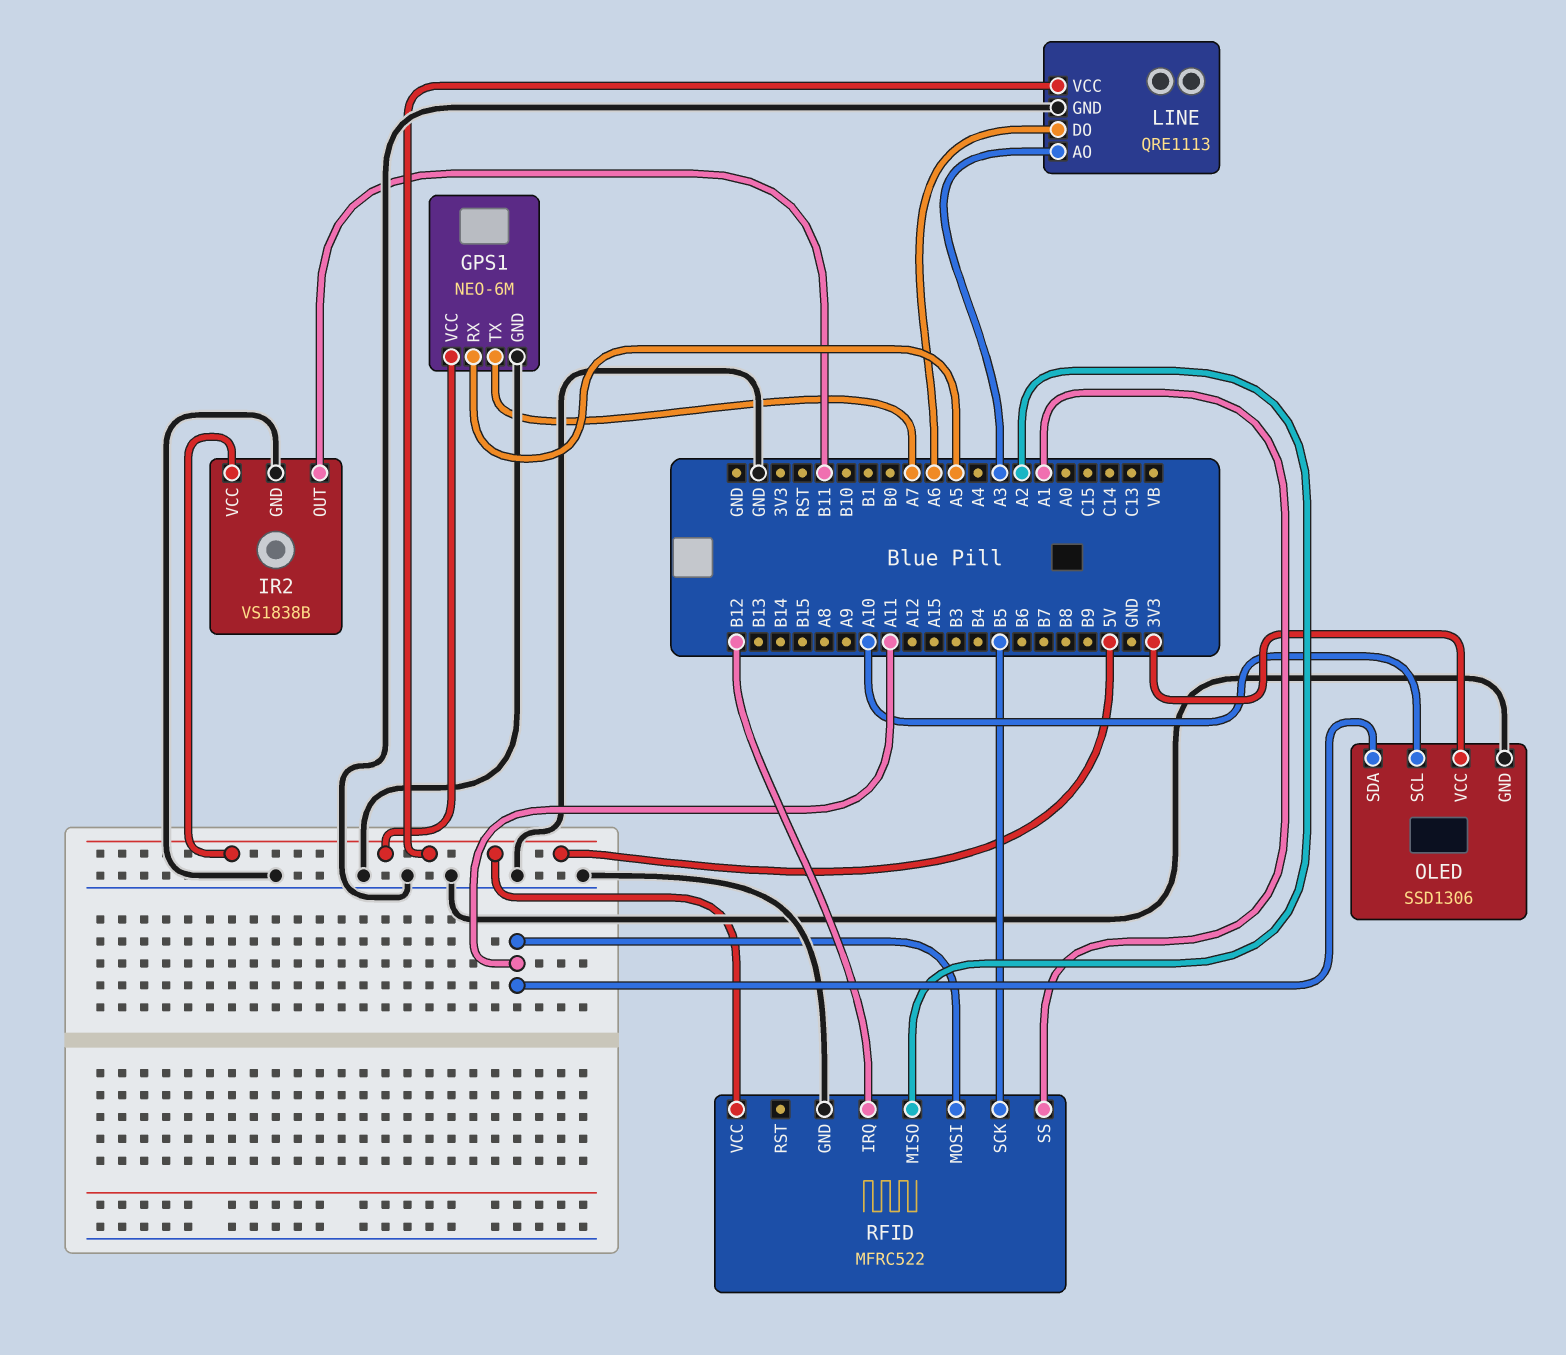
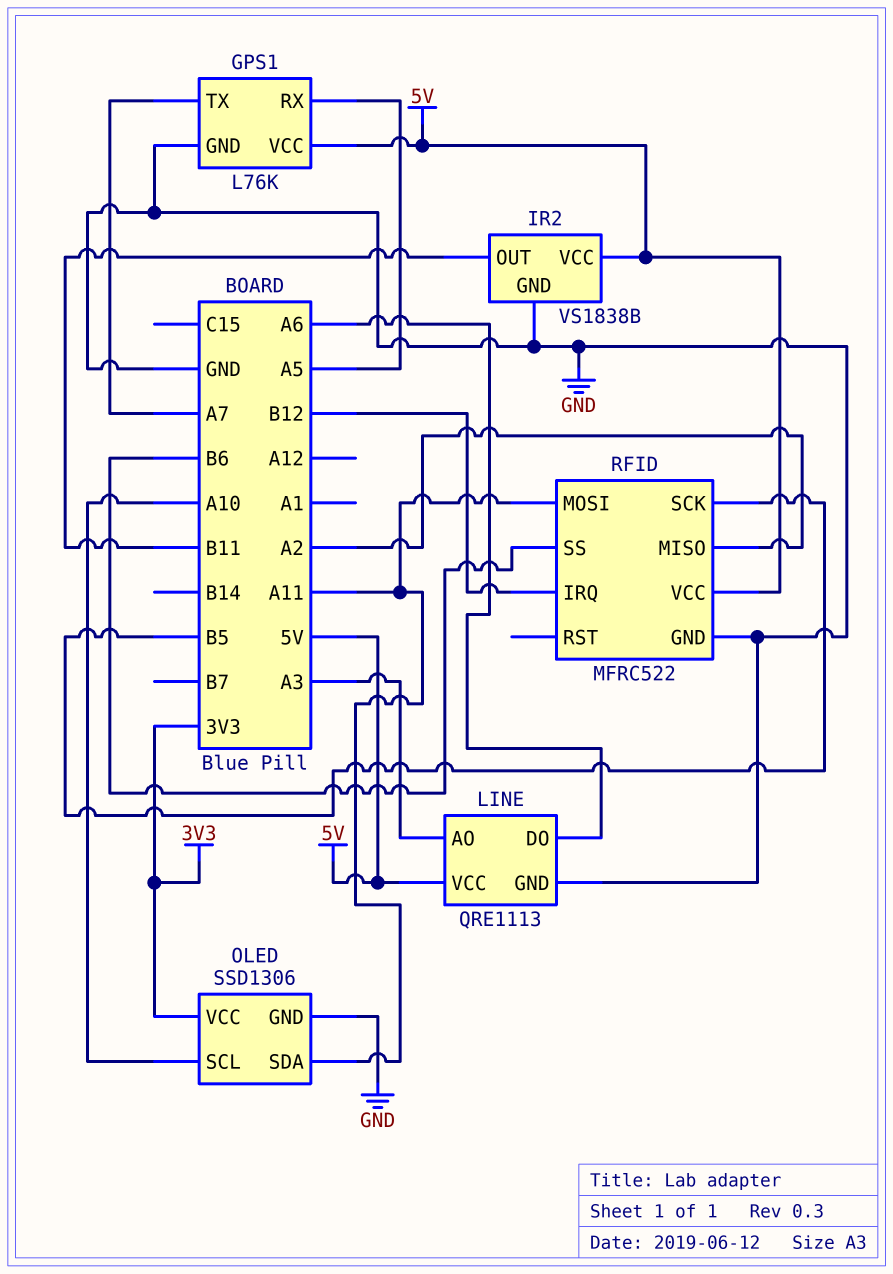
GPS1: NEO-6M -> L76K
RFID pin SS: A1 -> B6

